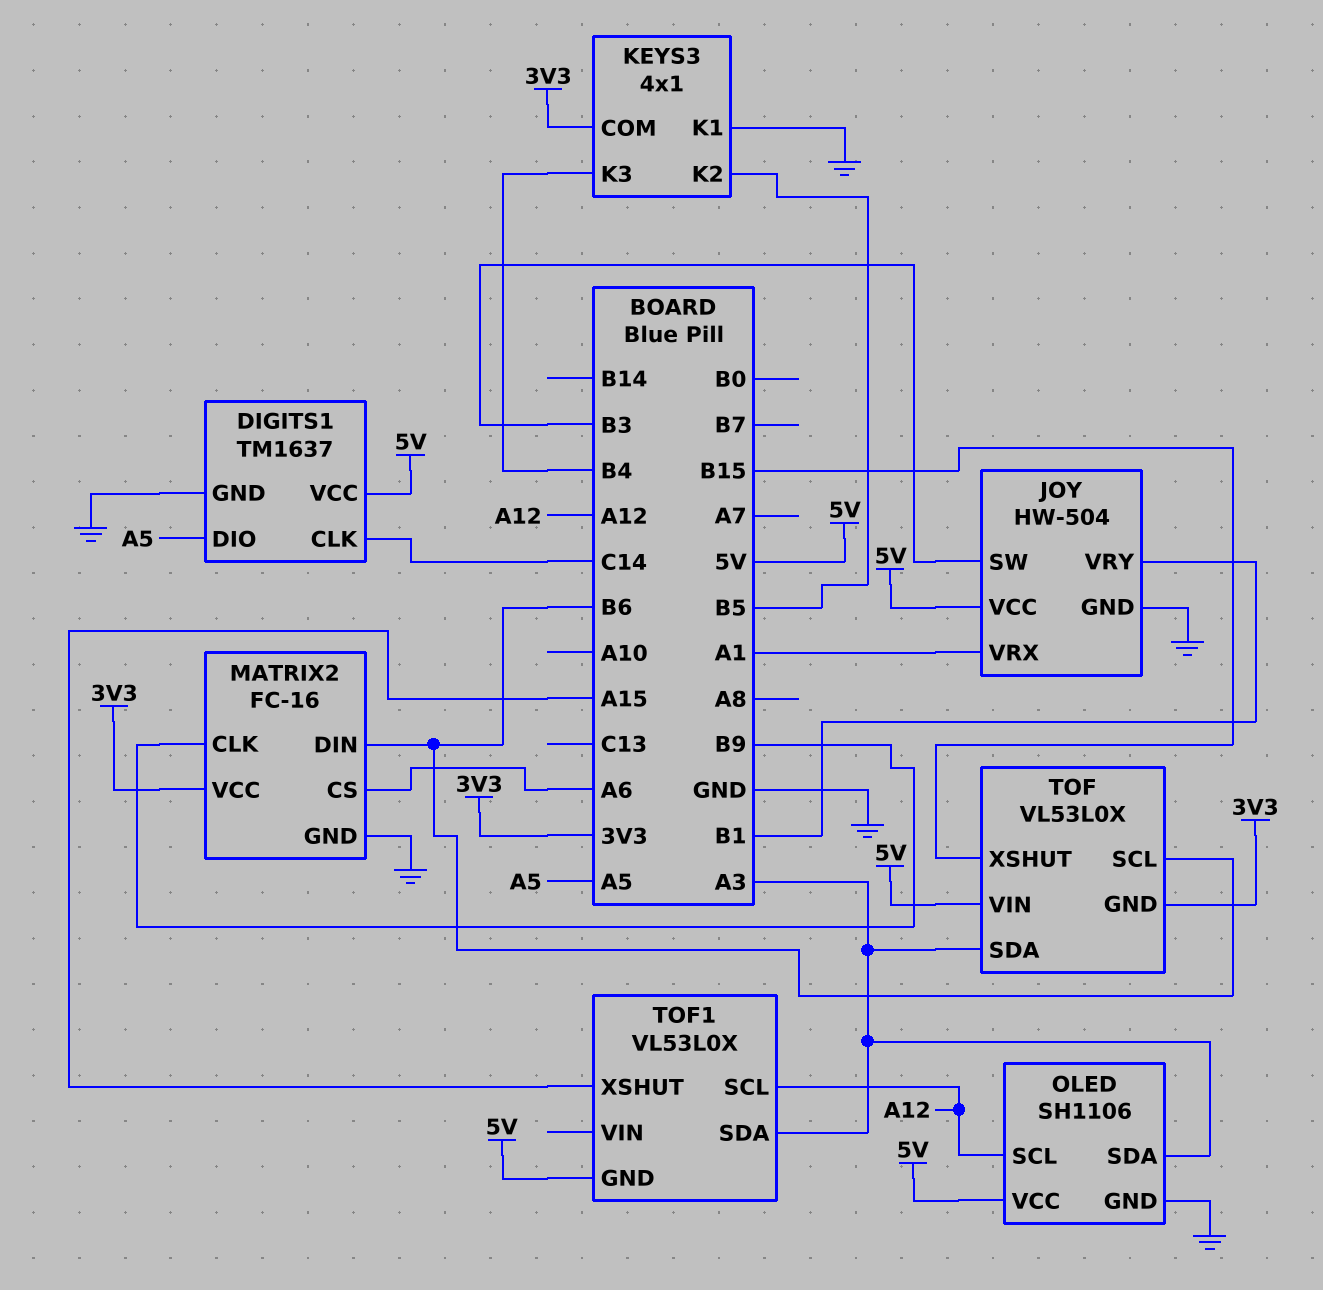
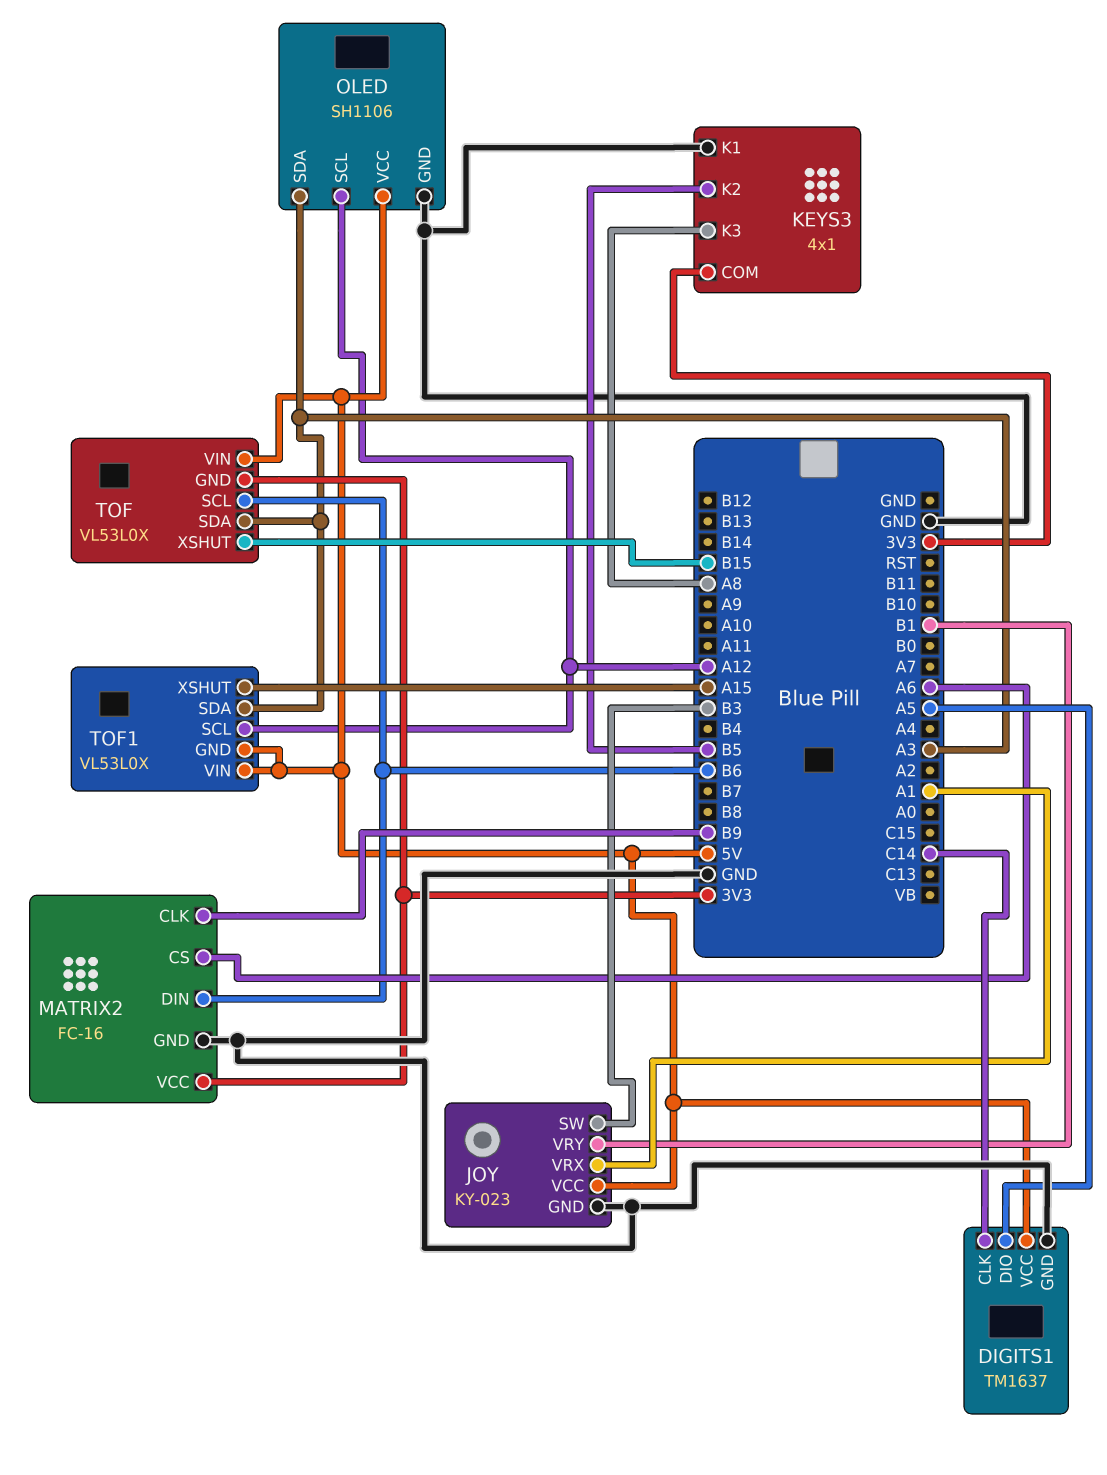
JOY: HW-504 -> KY-023
KEYS3 pin K3: B4 -> A8
TOF1 pin VIN: none -> 5V

